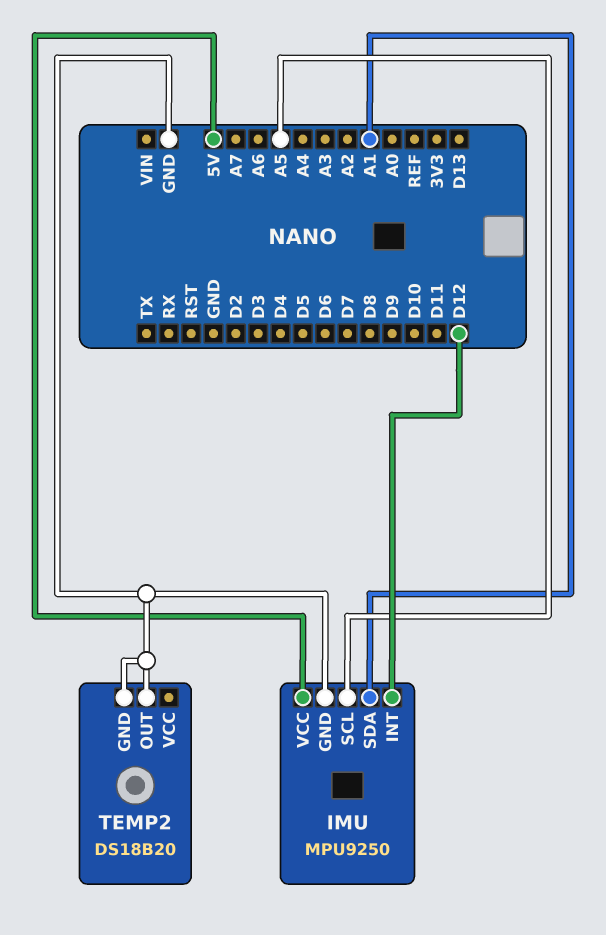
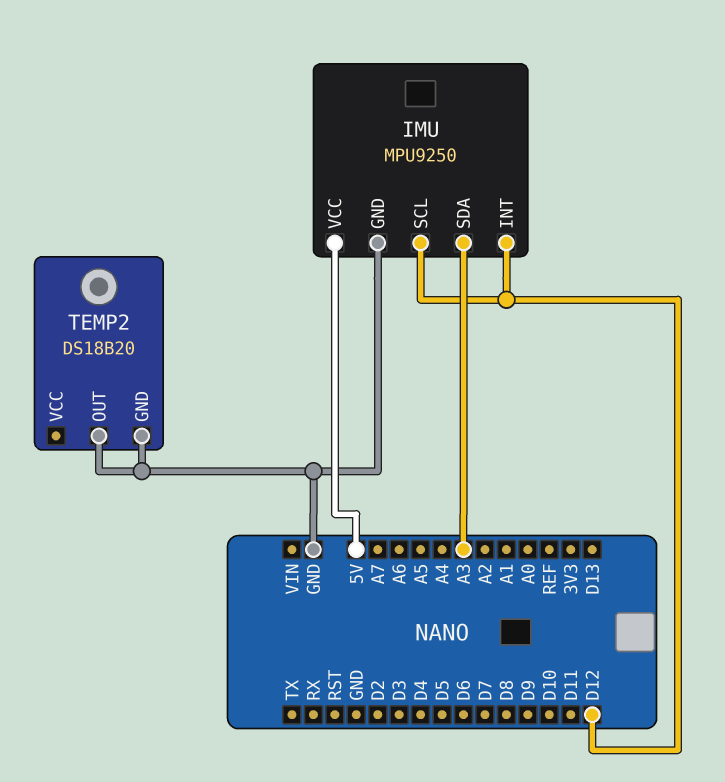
IMU pin SCL: A5 -> D12
IMU pin SDA: A1 -> A3

